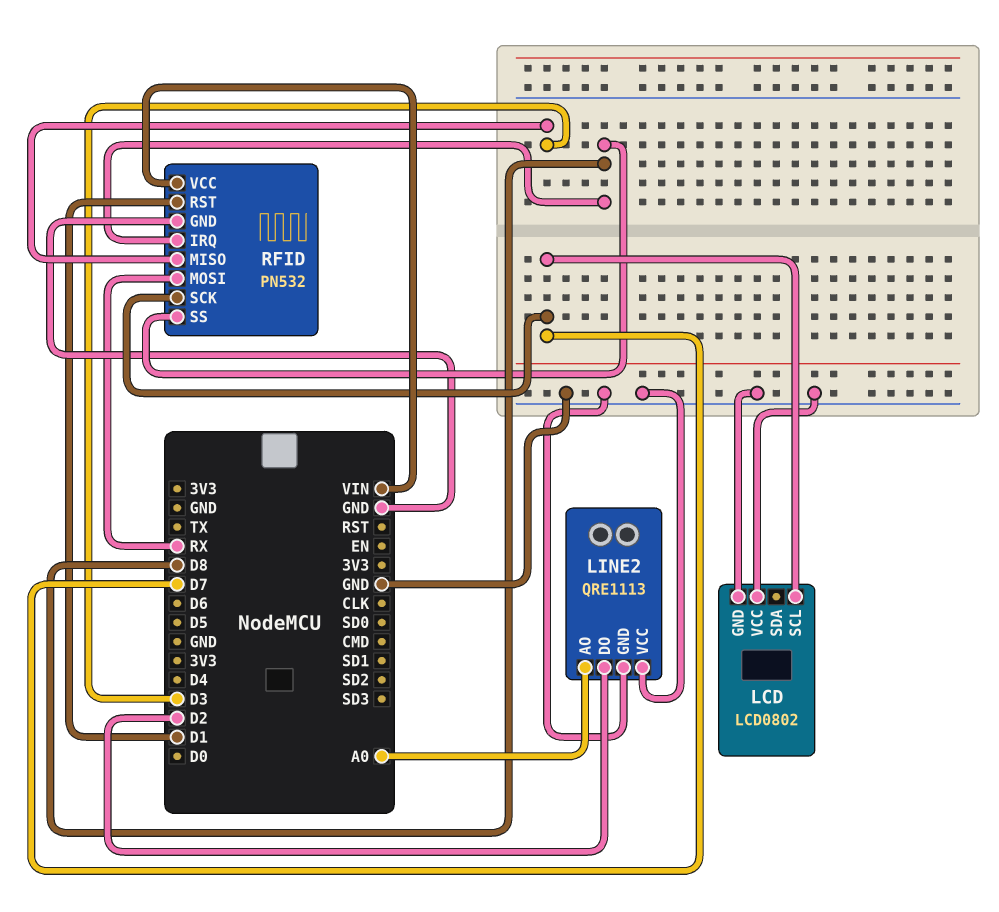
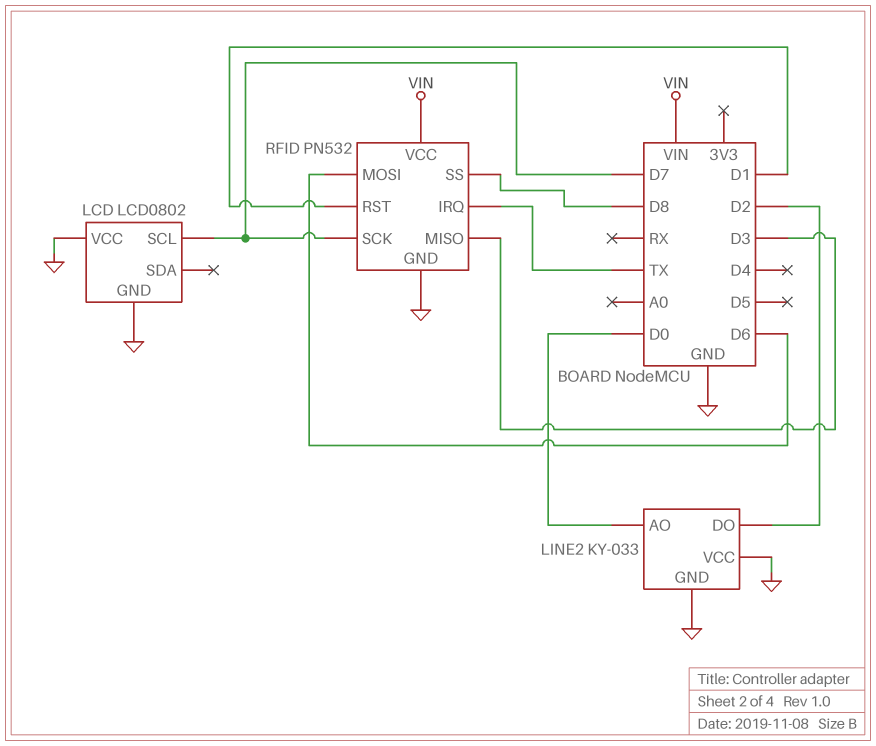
LINE2: QRE1113 -> KY-033
LINE2 pin AO: A0 -> D0
RFID pin IRQ: D8 -> TX
RFID pin MOSI: RX -> D6

